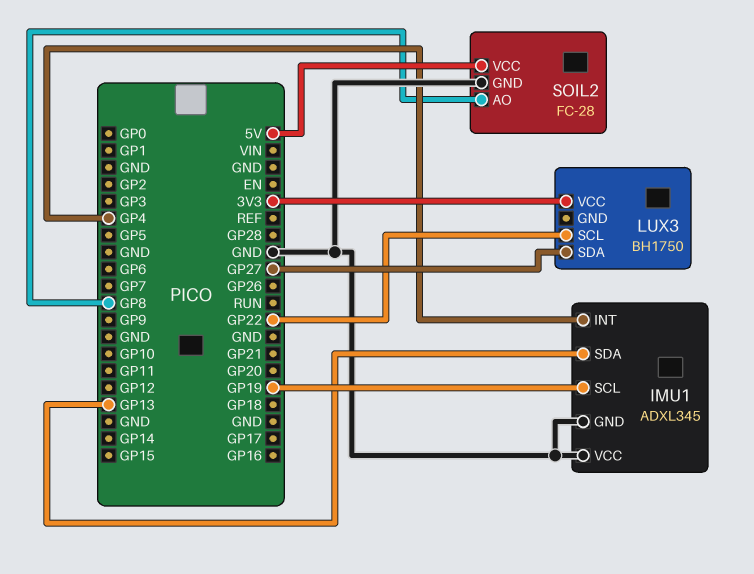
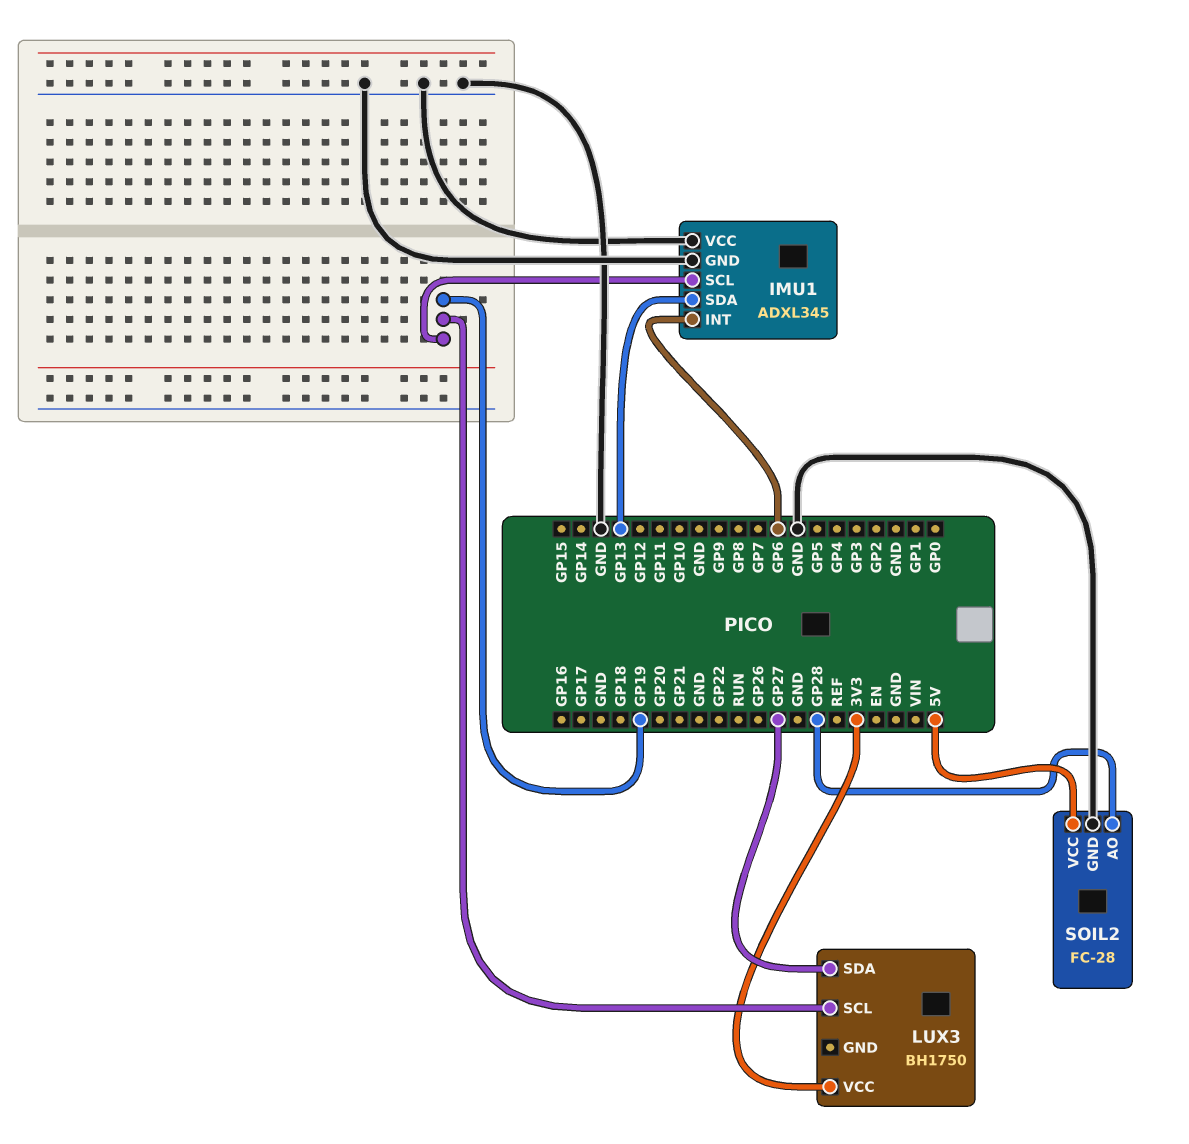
IMU1 pin INT: GP4 -> GP6
LUX3 pin SCL: GP22 -> GP19
SOIL2 pin AO: GP8 -> GP28

